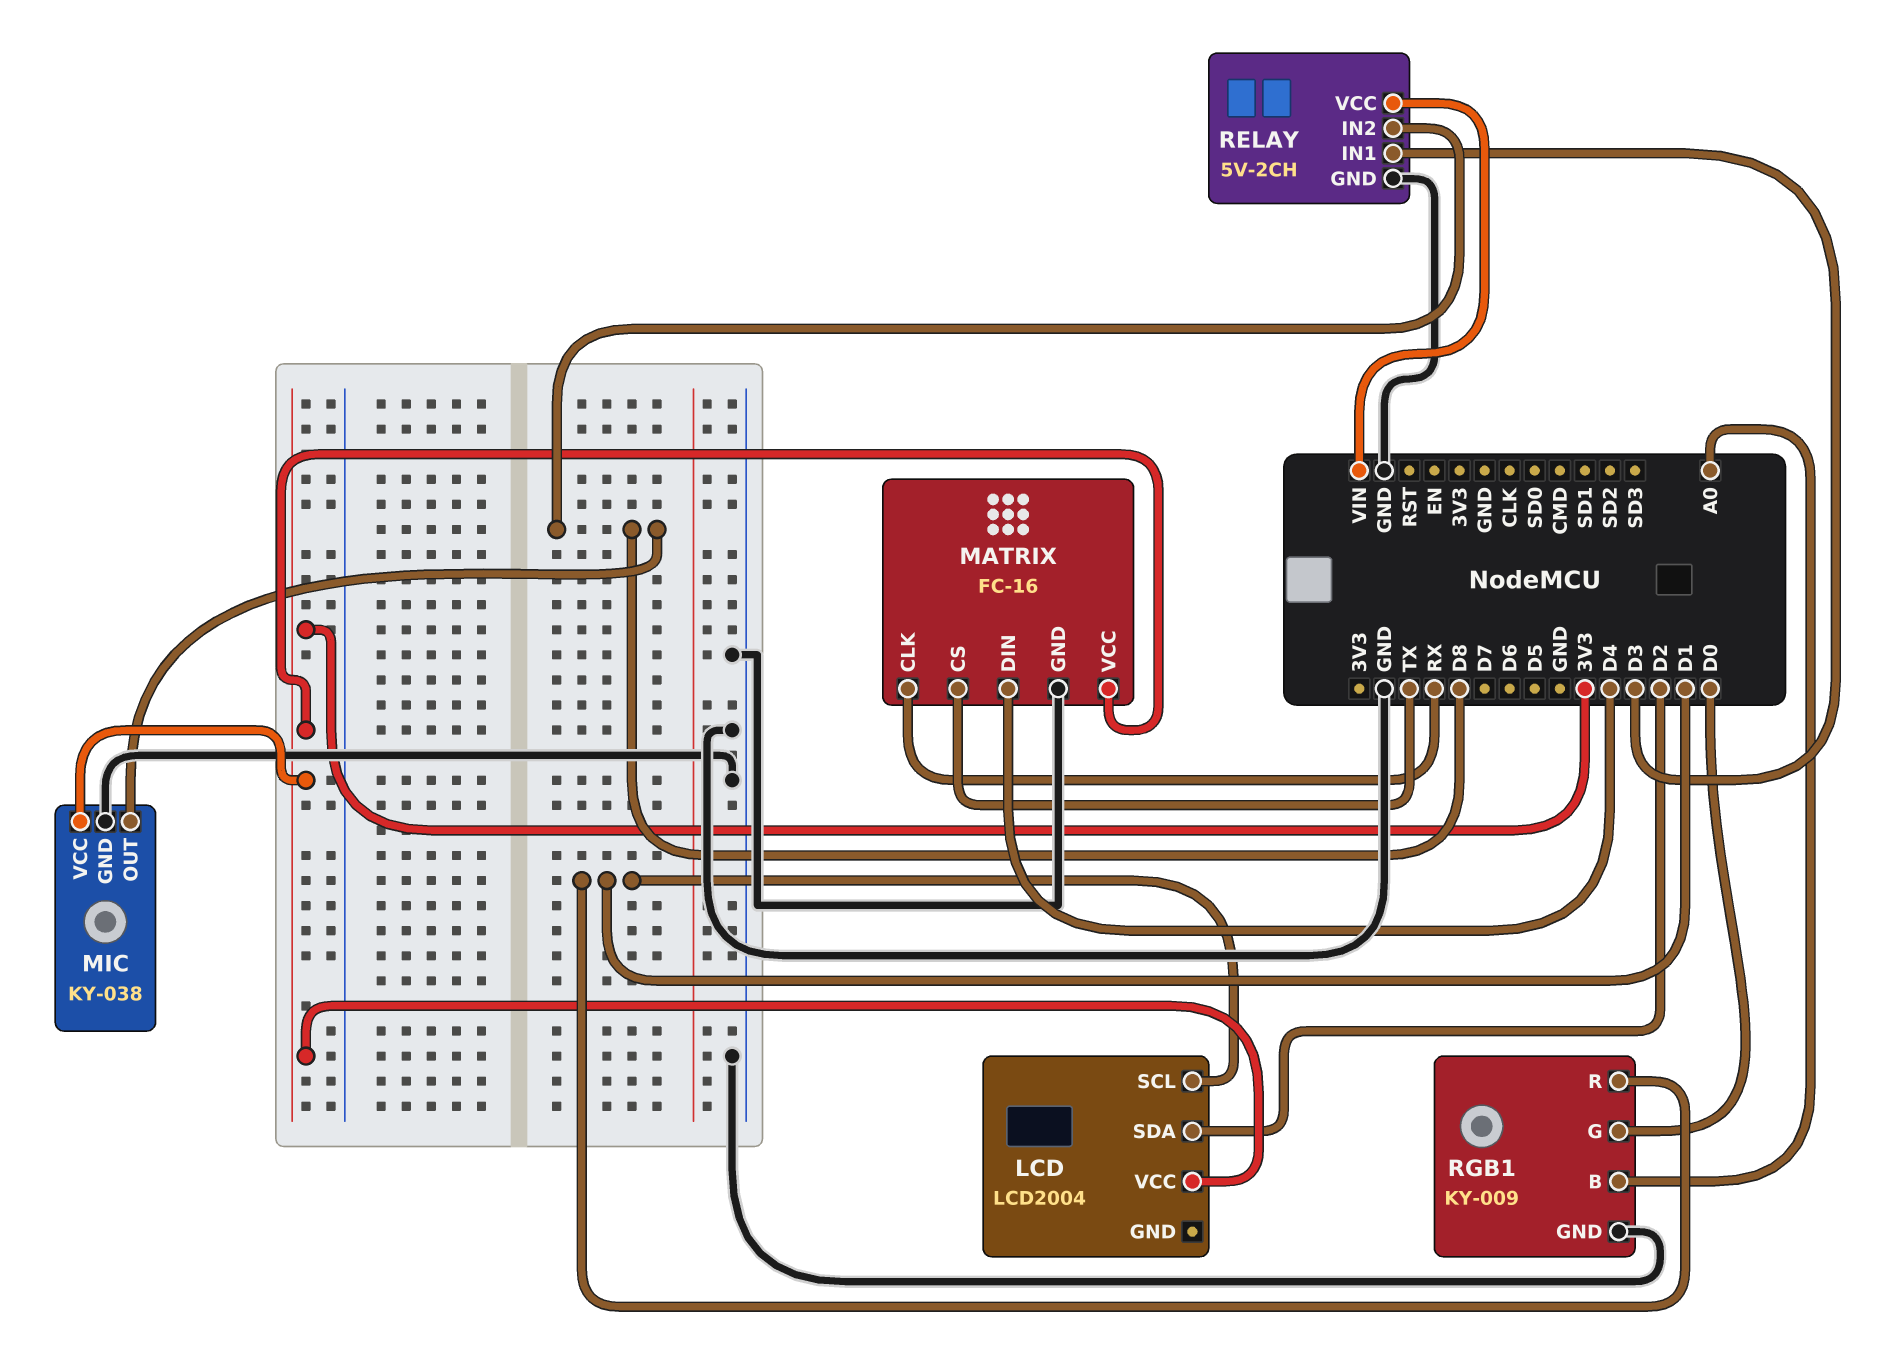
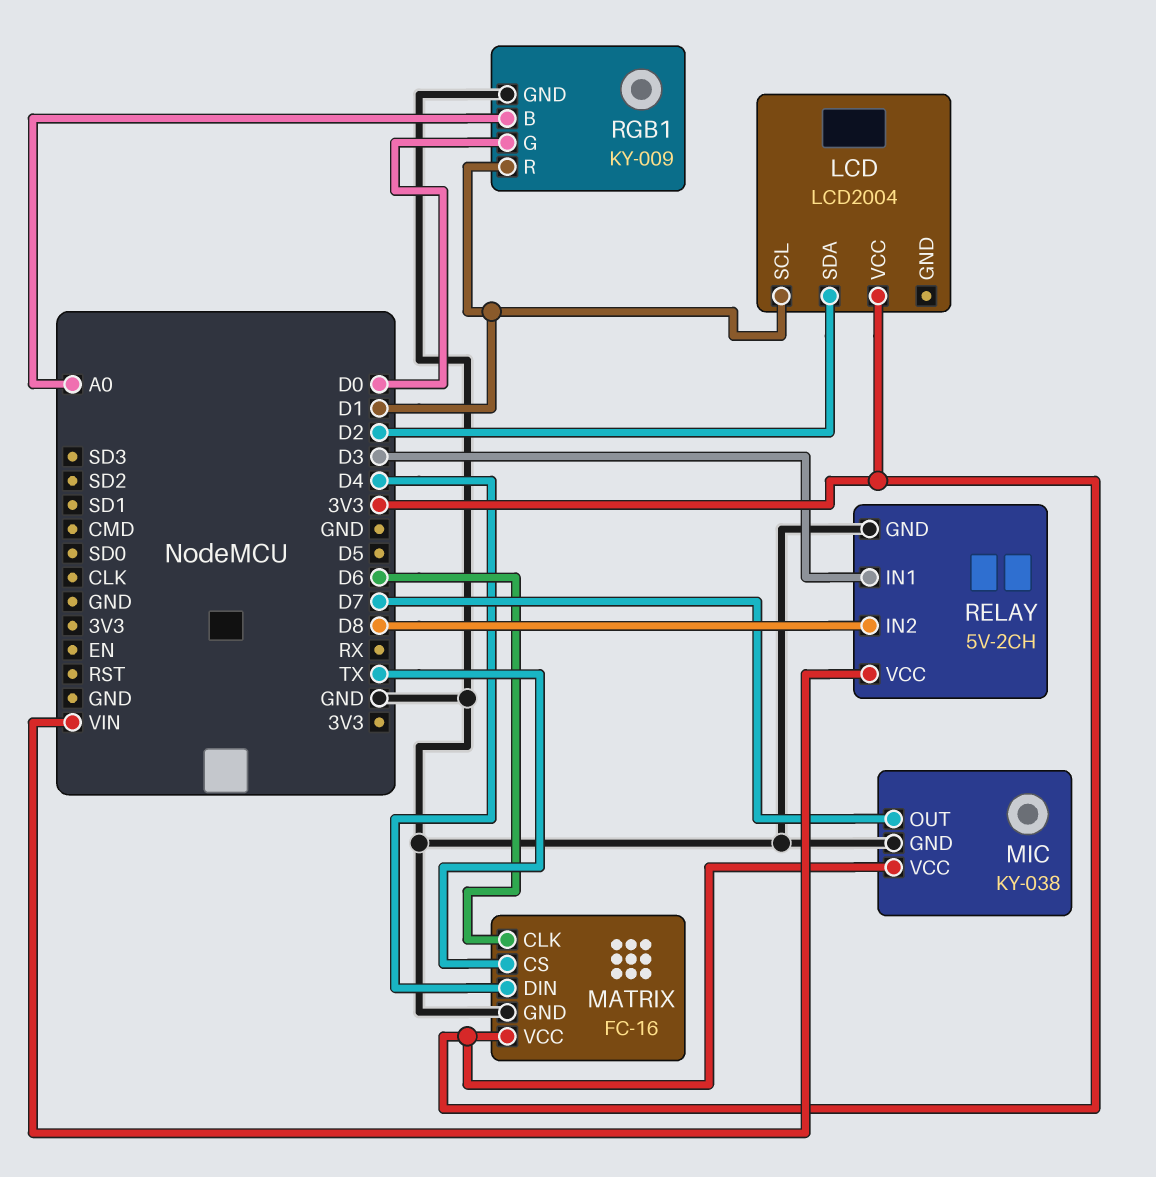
MATRIX pin CLK: RX -> D6
MIC pin OUT: D8 -> D7

